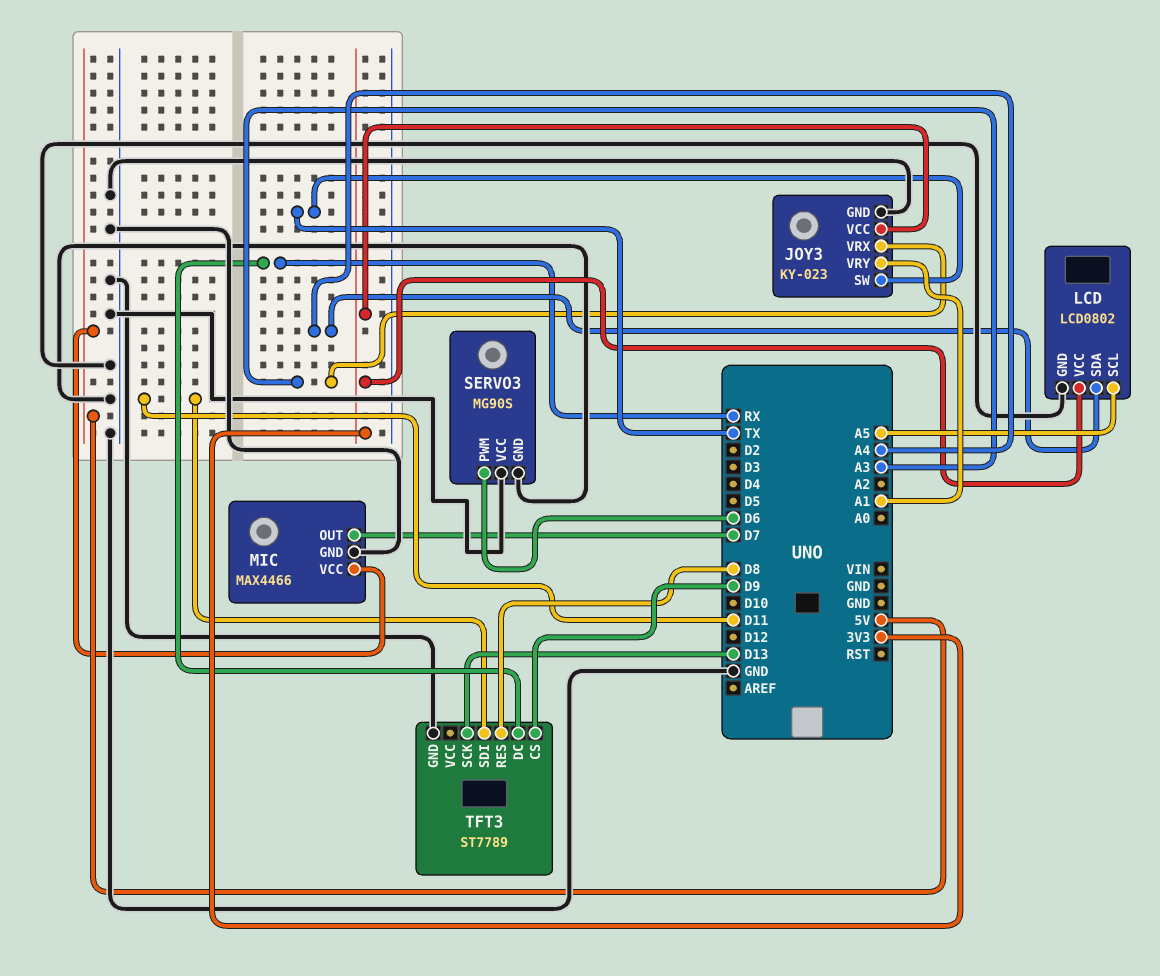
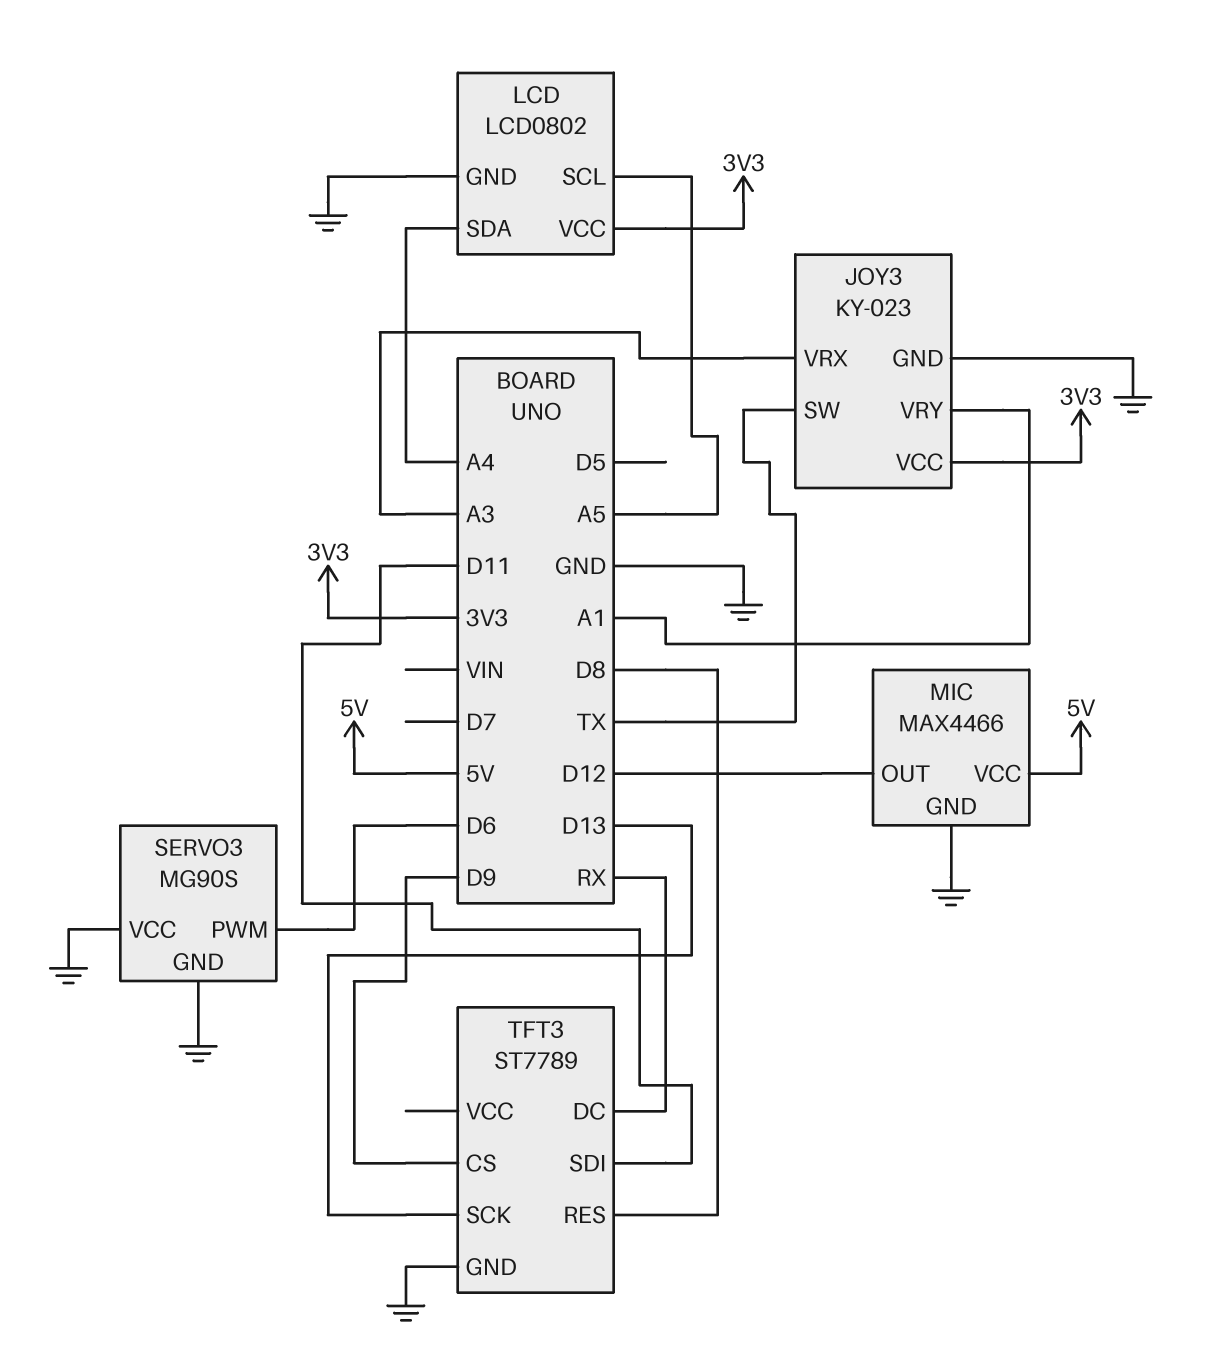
MIC pin OUT: D7 -> D12

